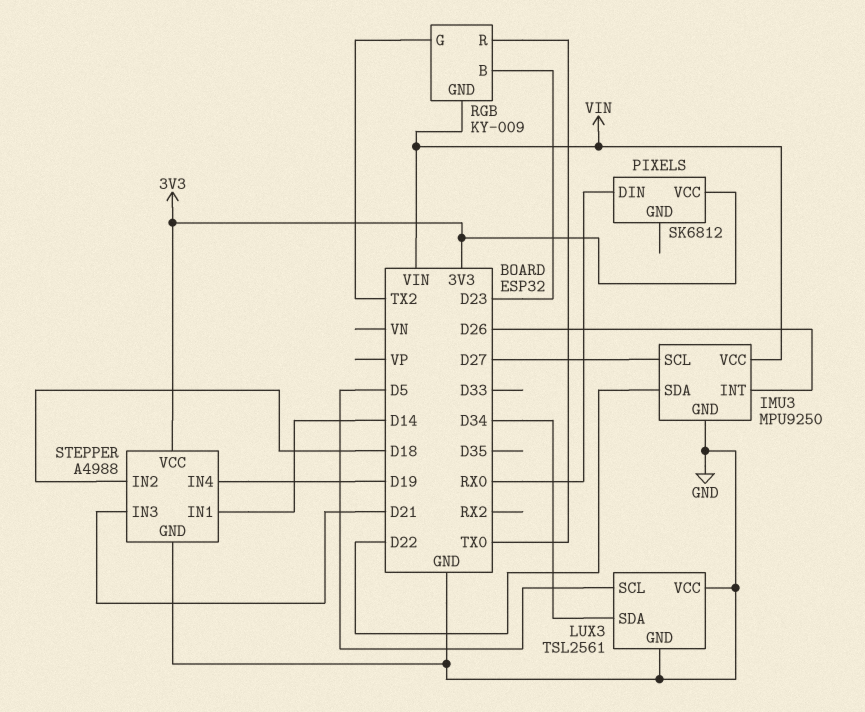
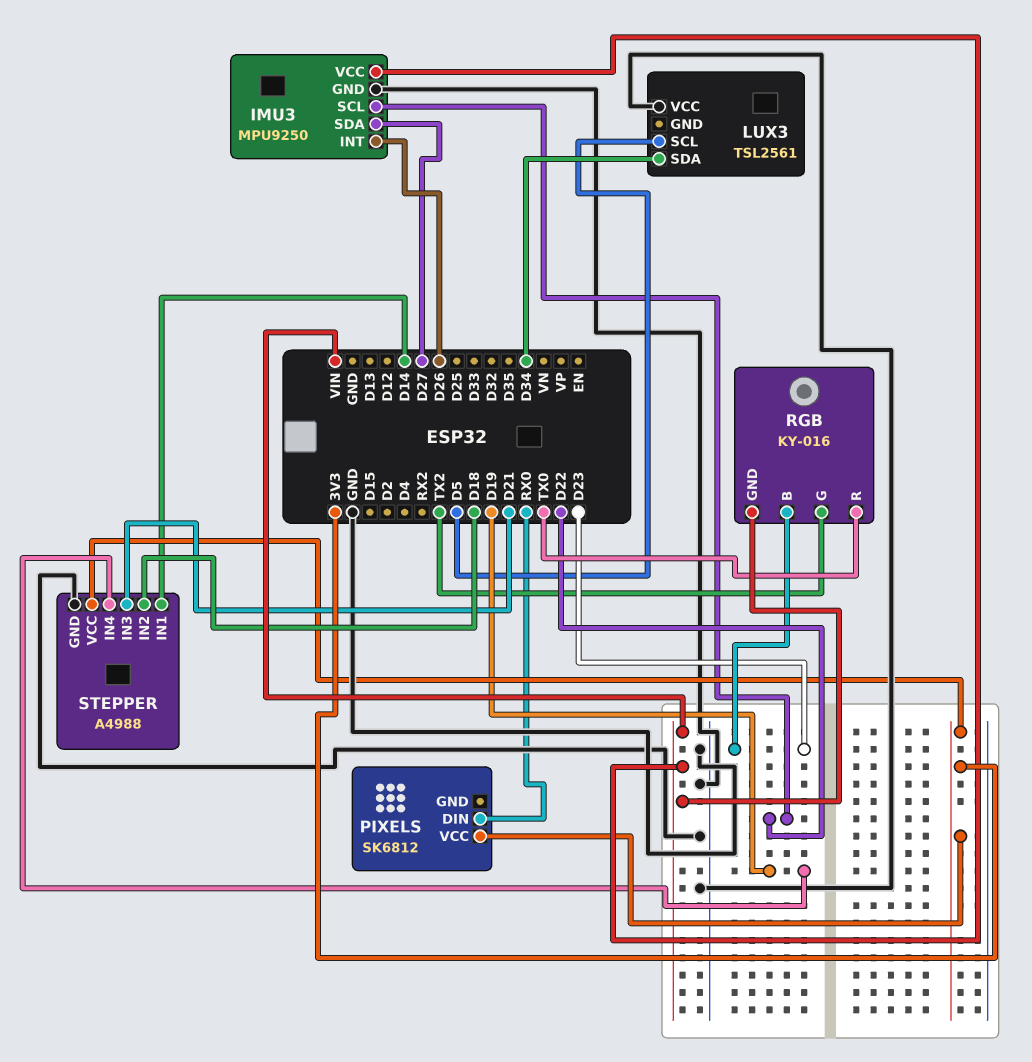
IMU3 pin SCL: D27 -> D22
IMU3 pin SDA: D22 -> D27
LUX3 pin GND: GND -> none
RGB: KY-009 -> KY-016

